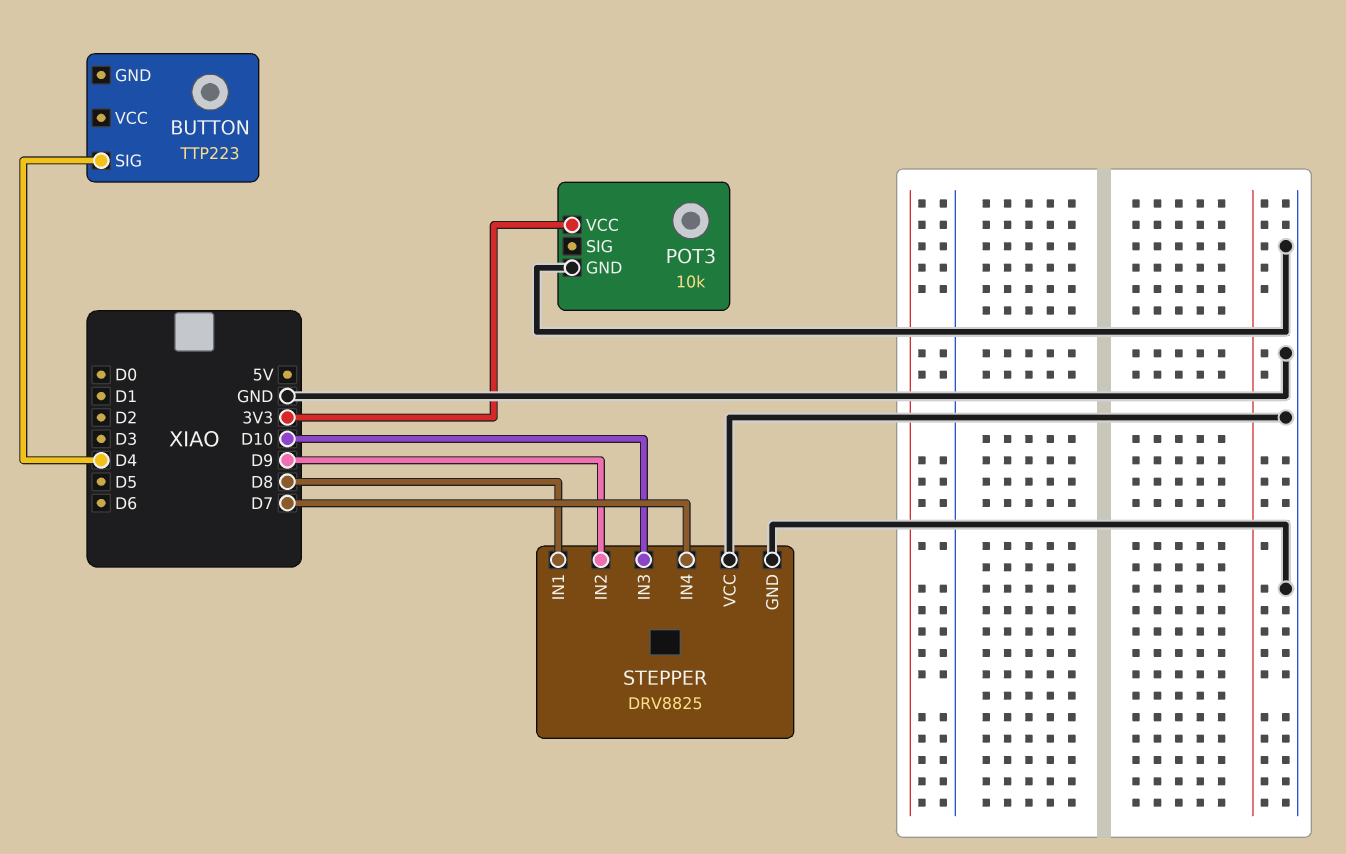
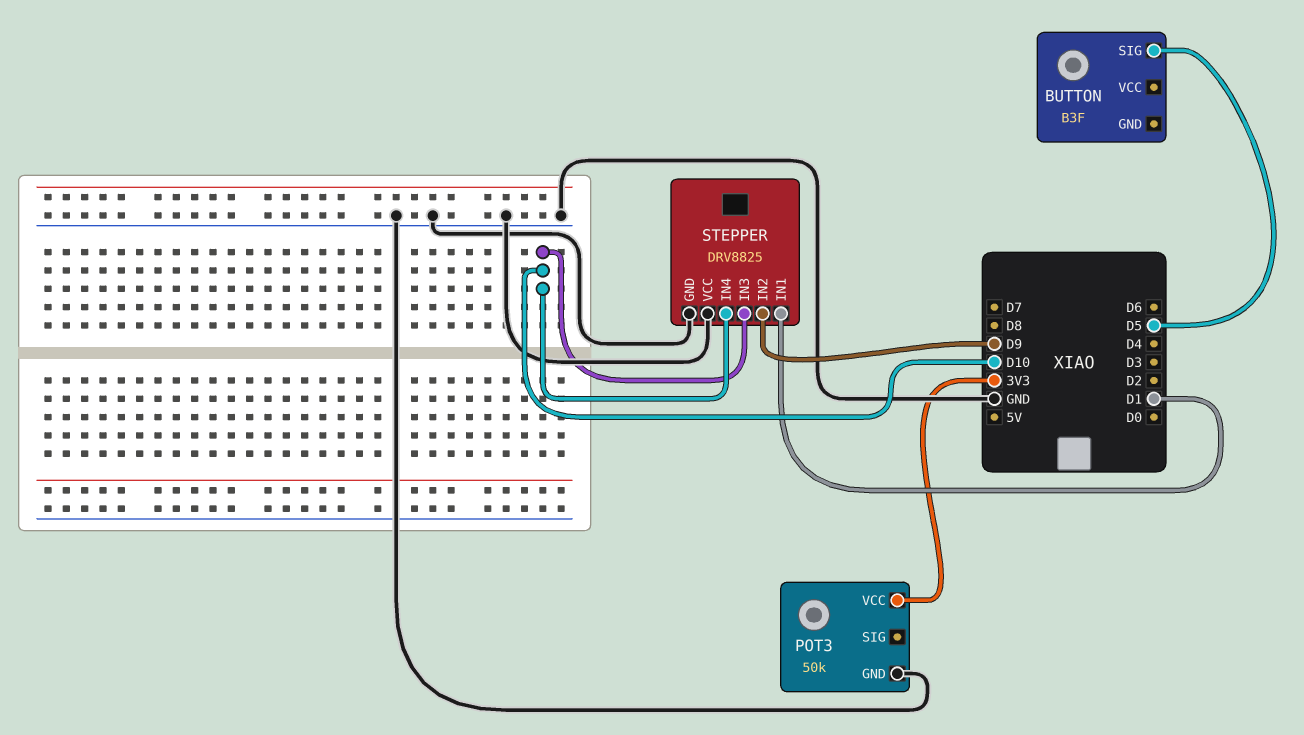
BUTTON: TTP223 -> B3F
BUTTON pin SIG: D4 -> D5
POT3: 10k -> 50k
STEPPER pin IN1: D8 -> D1
STEPPER pin IN4: D7 -> D10

